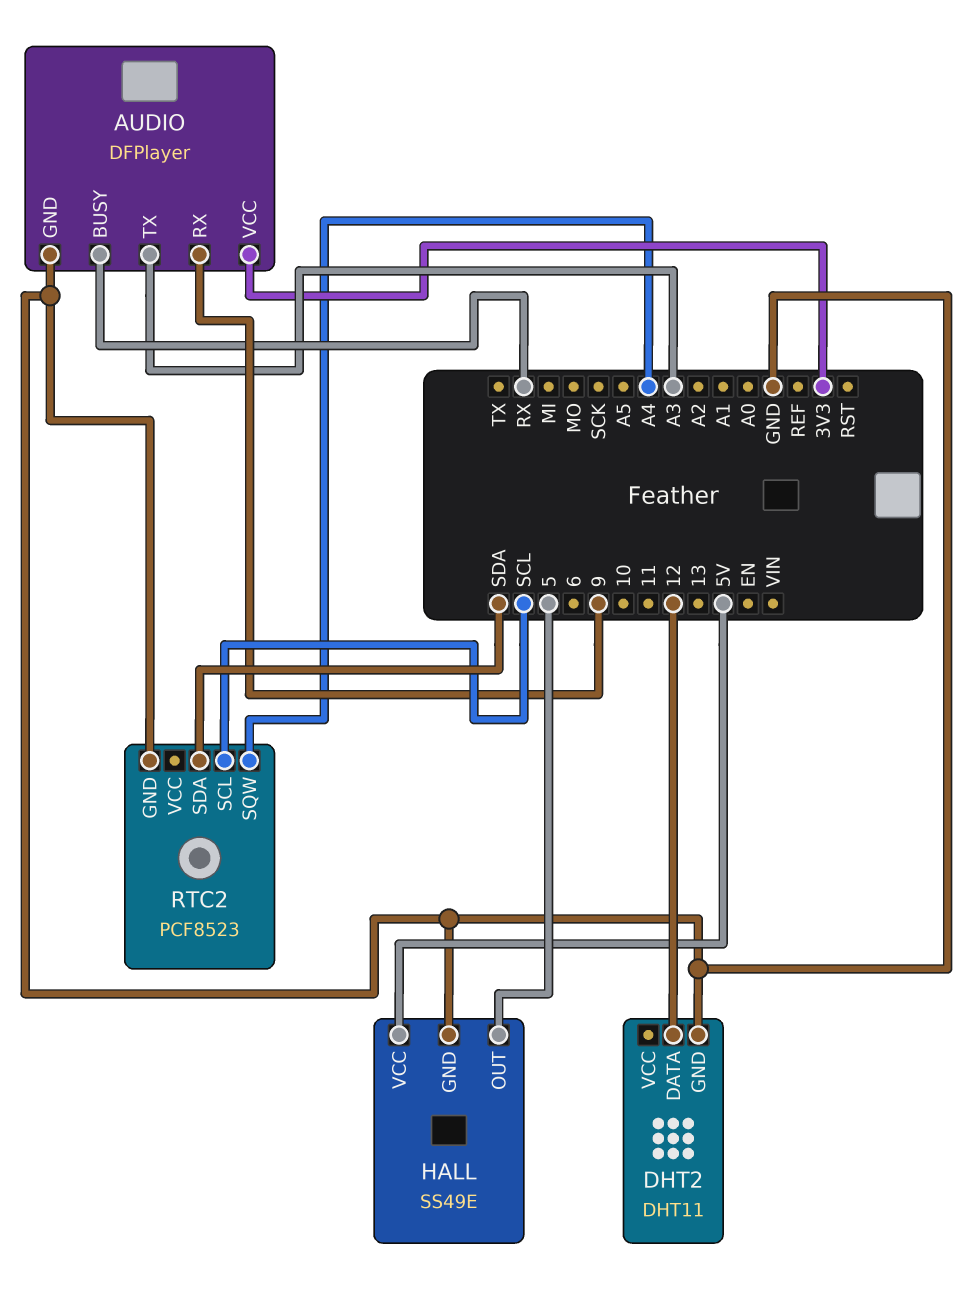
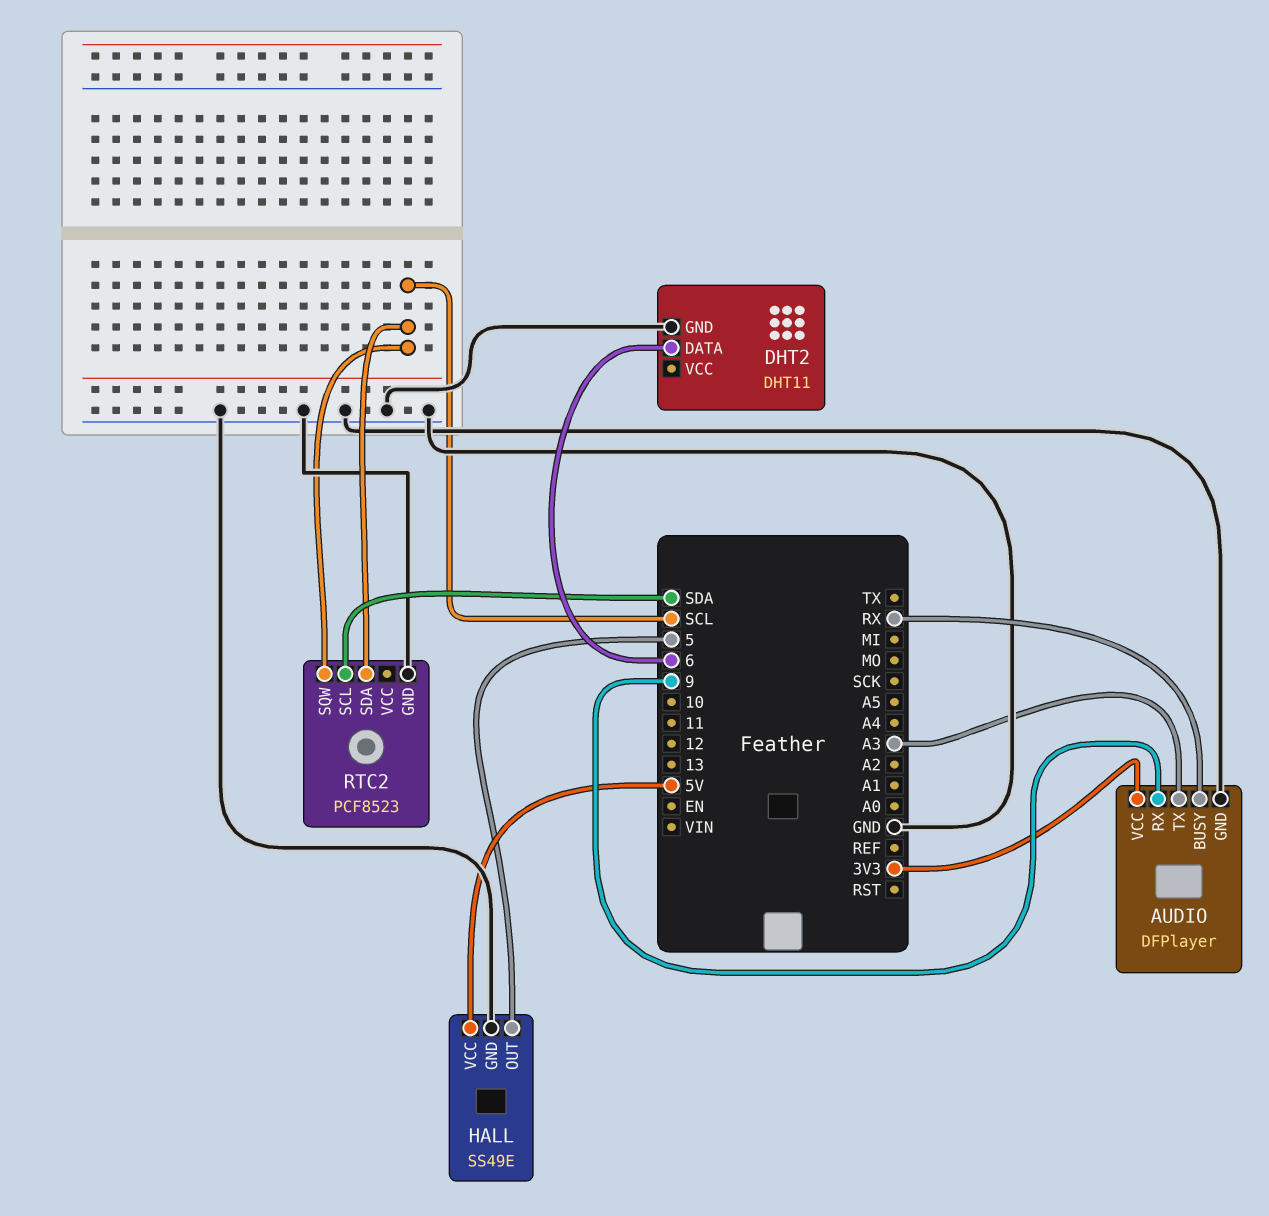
DHT2 pin DATA: 12 -> 6
RTC2 pin SCL: SCL -> SDA
RTC2 pin SDA: SDA -> SCL
RTC2 pin SQW: A4 -> SCL

